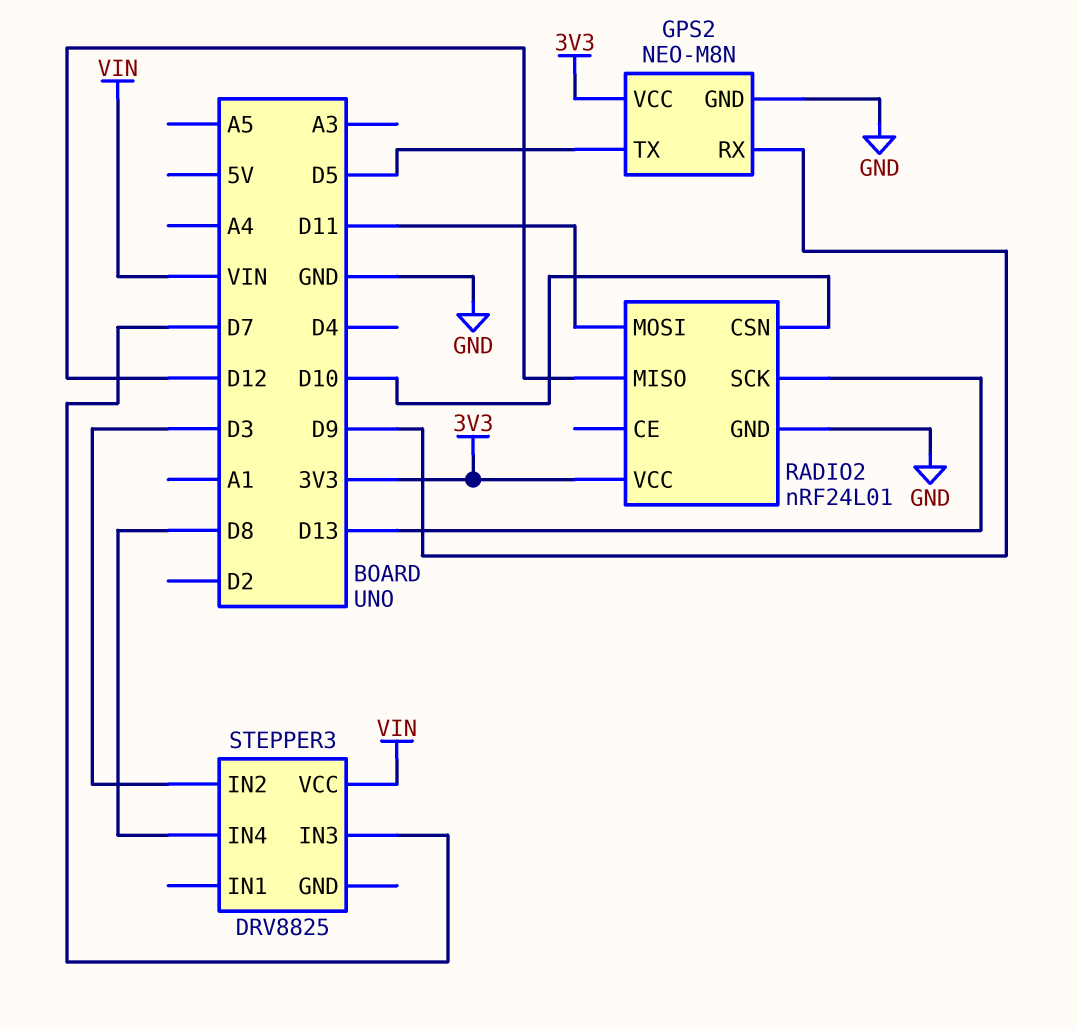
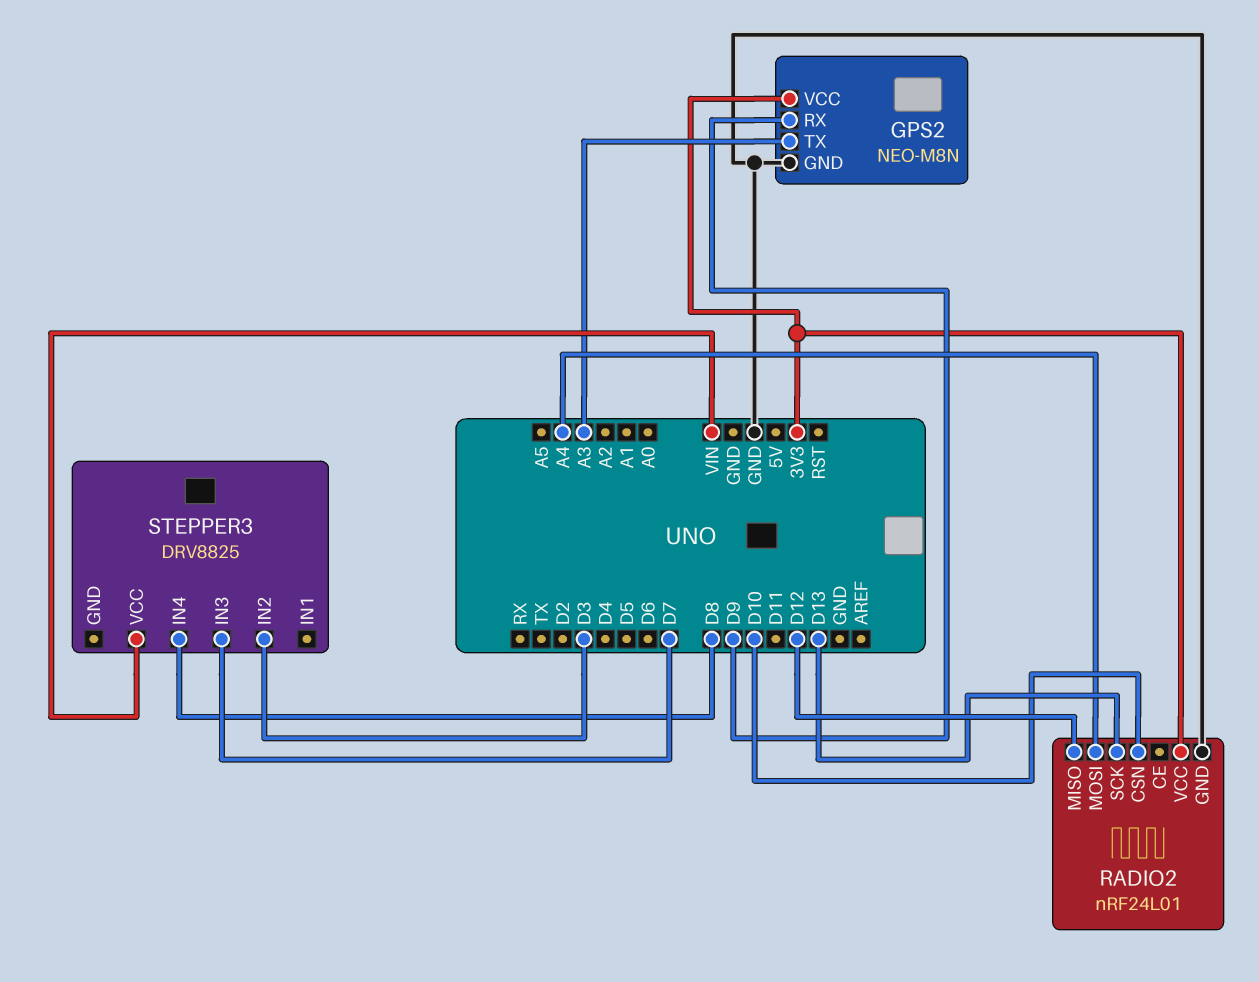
GPS2 pin TX: D5 -> A3
RADIO2 pin MOSI: D11 -> A4

